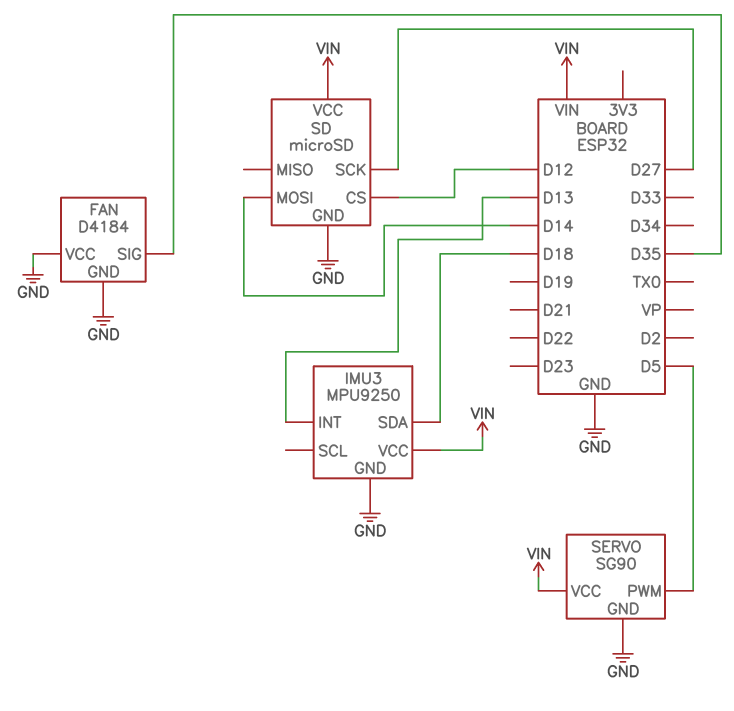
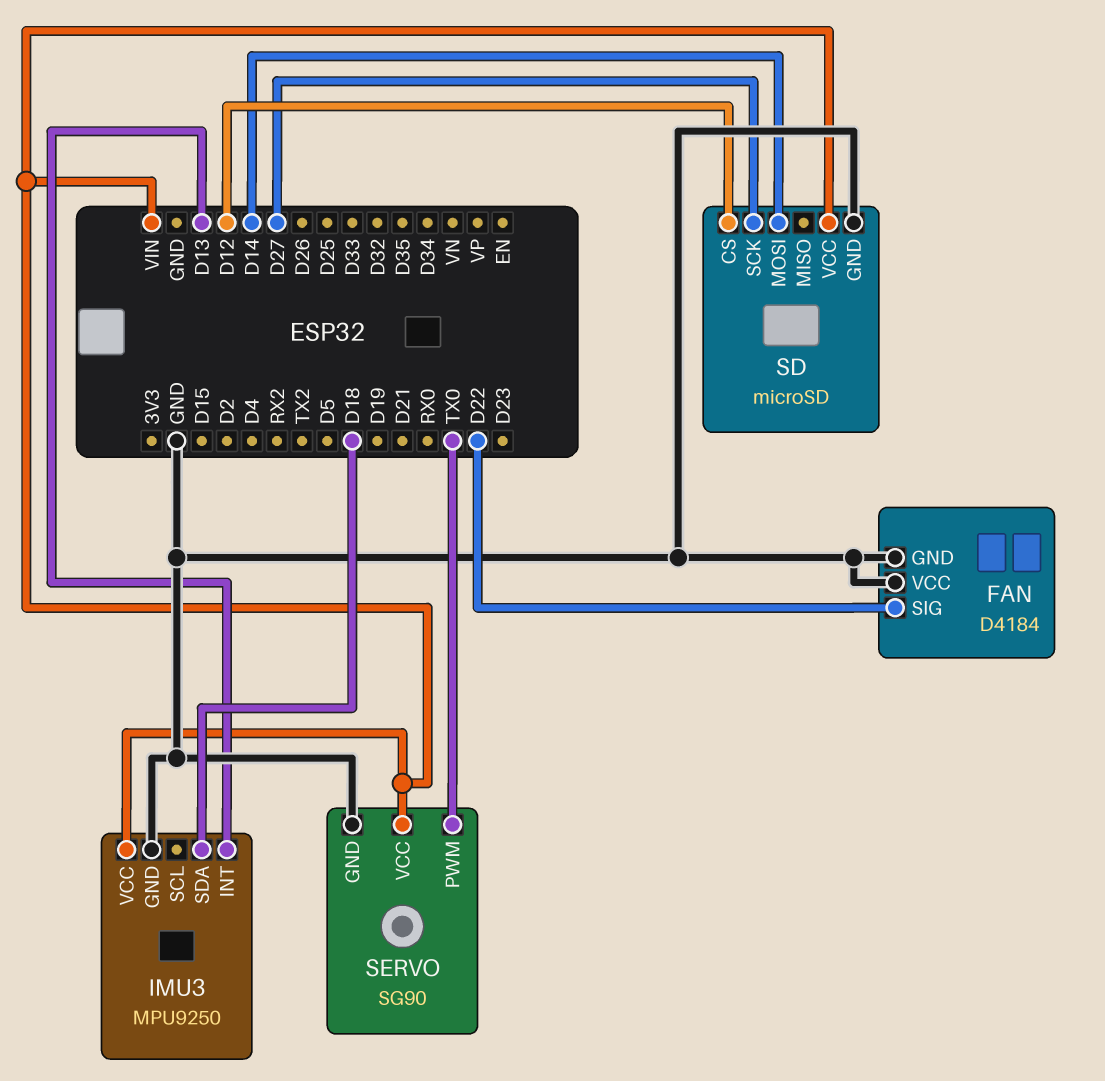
FAN pin SIG: D35 -> D22
SERVO pin PWM: D5 -> TX0

